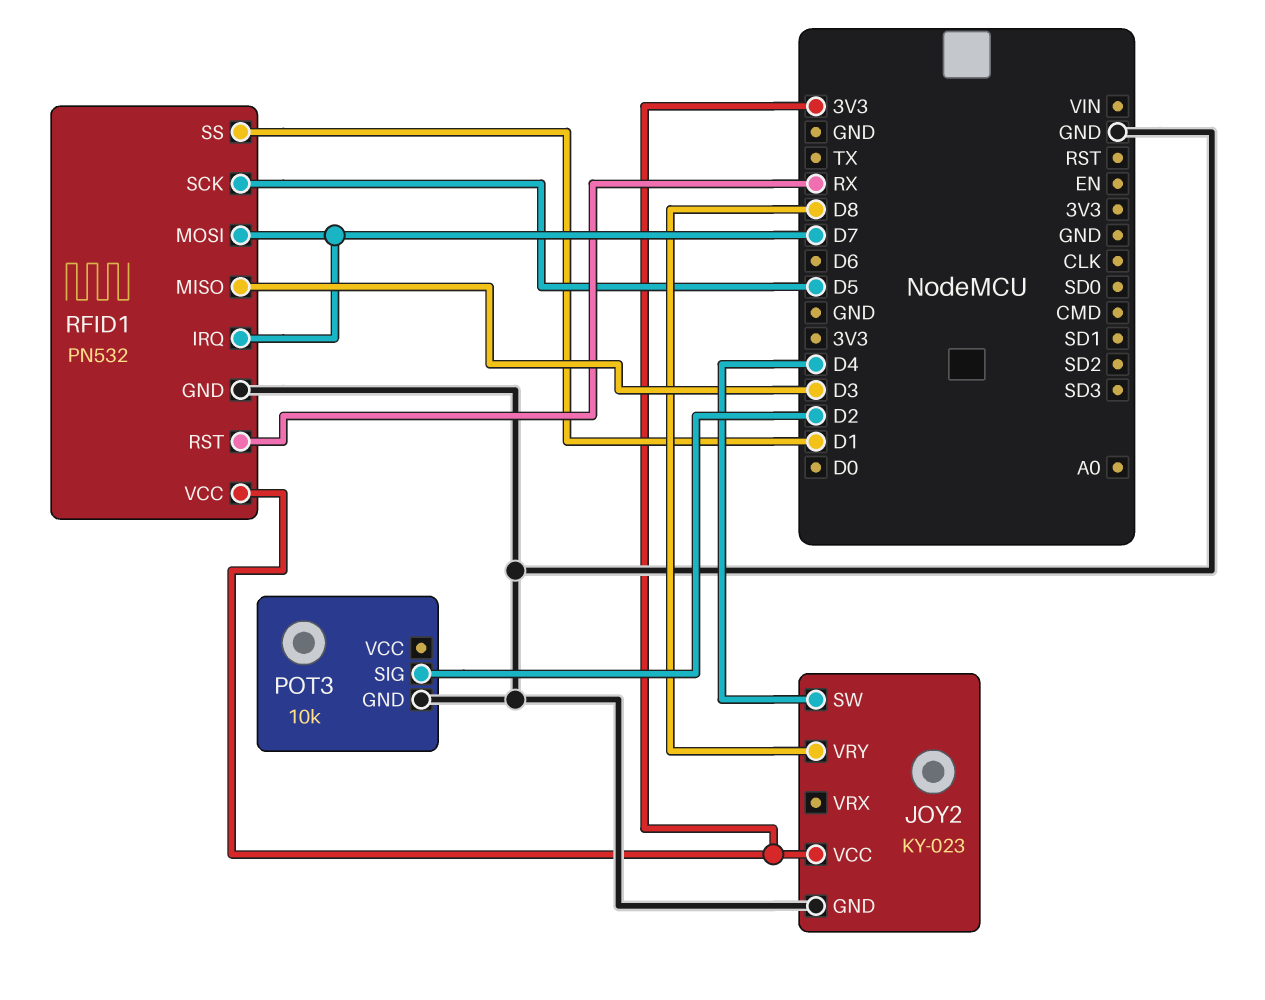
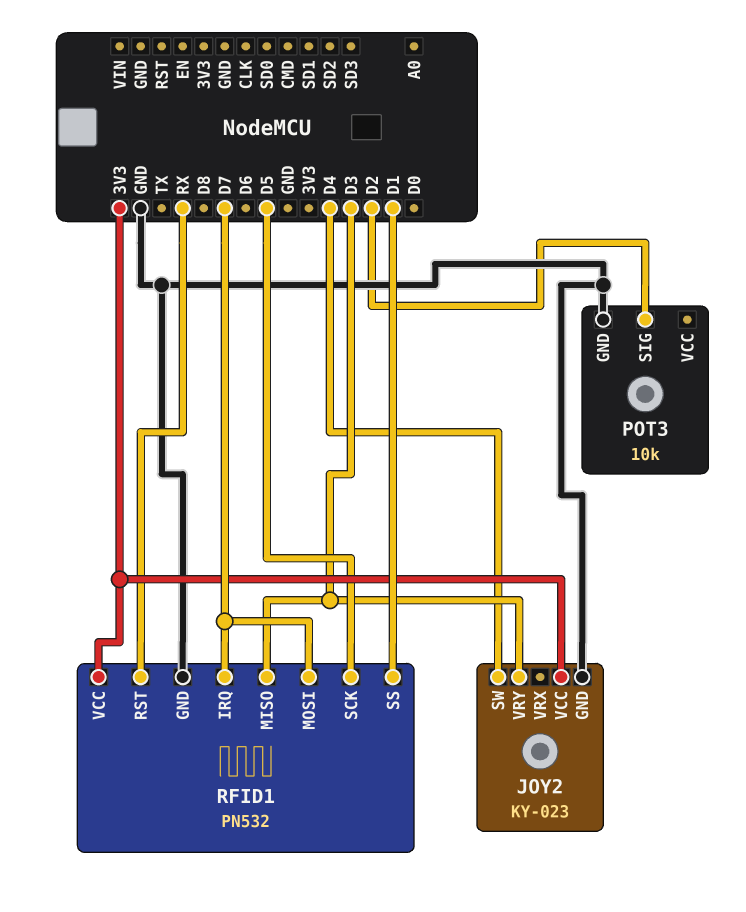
JOY2 pin VRY: D8 -> D3

